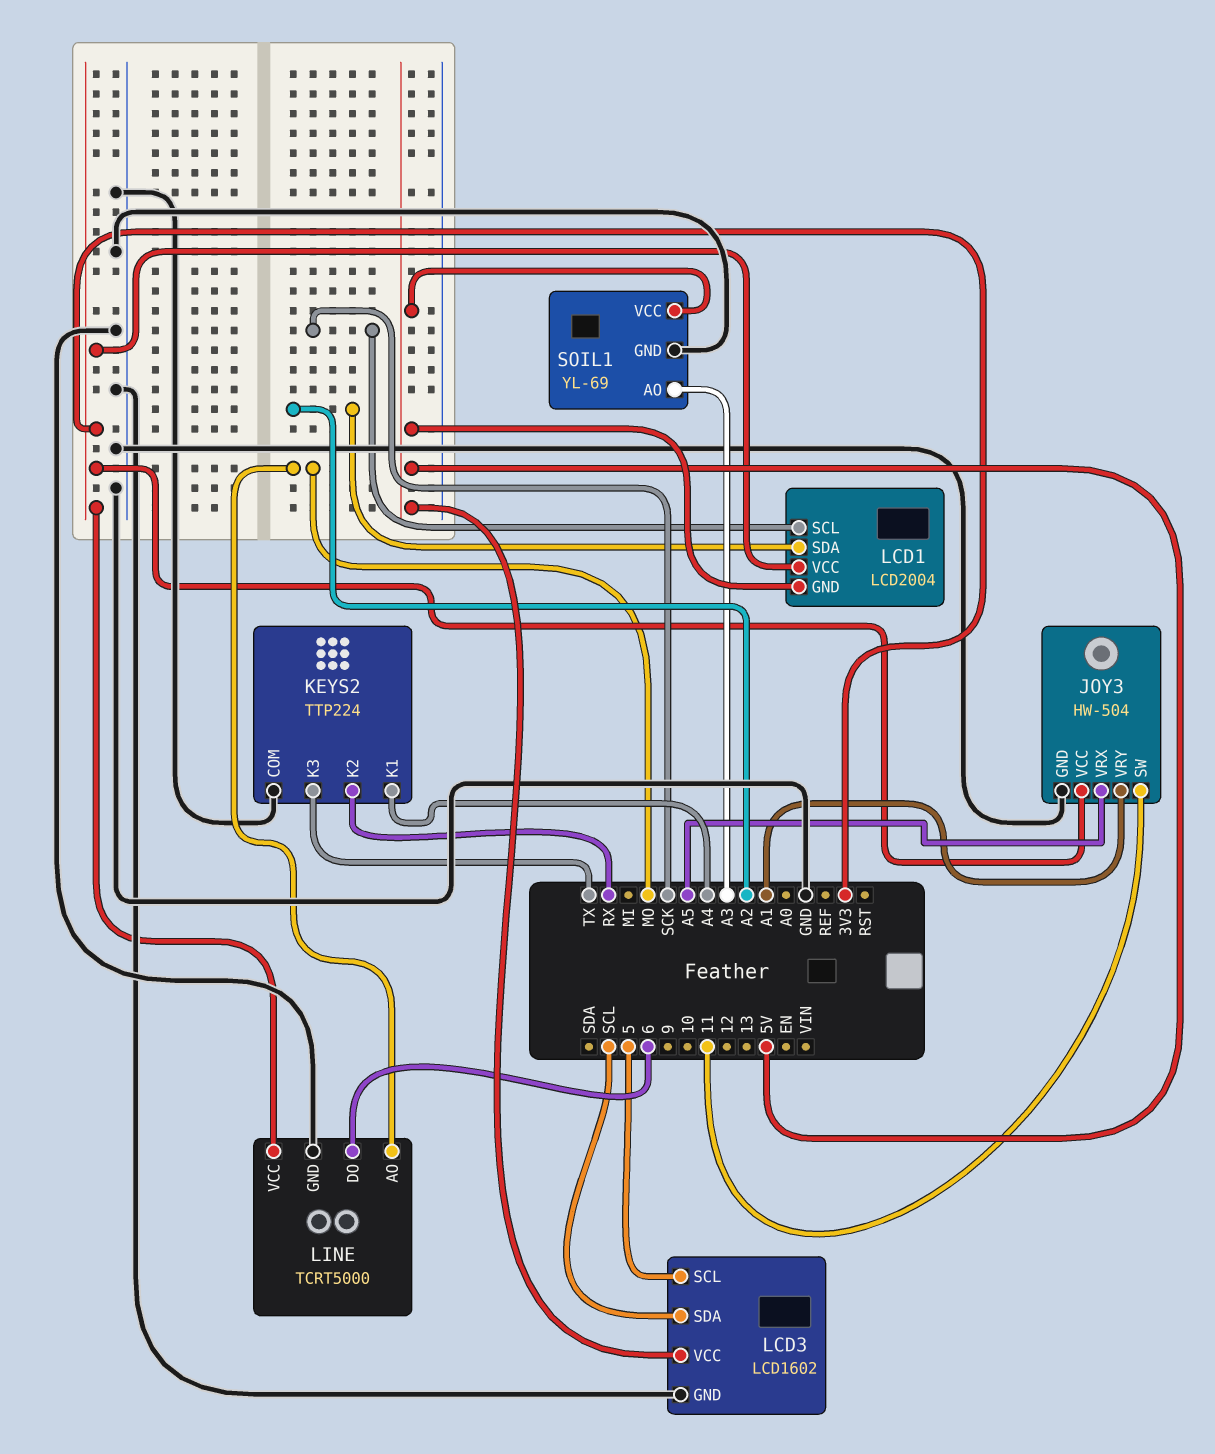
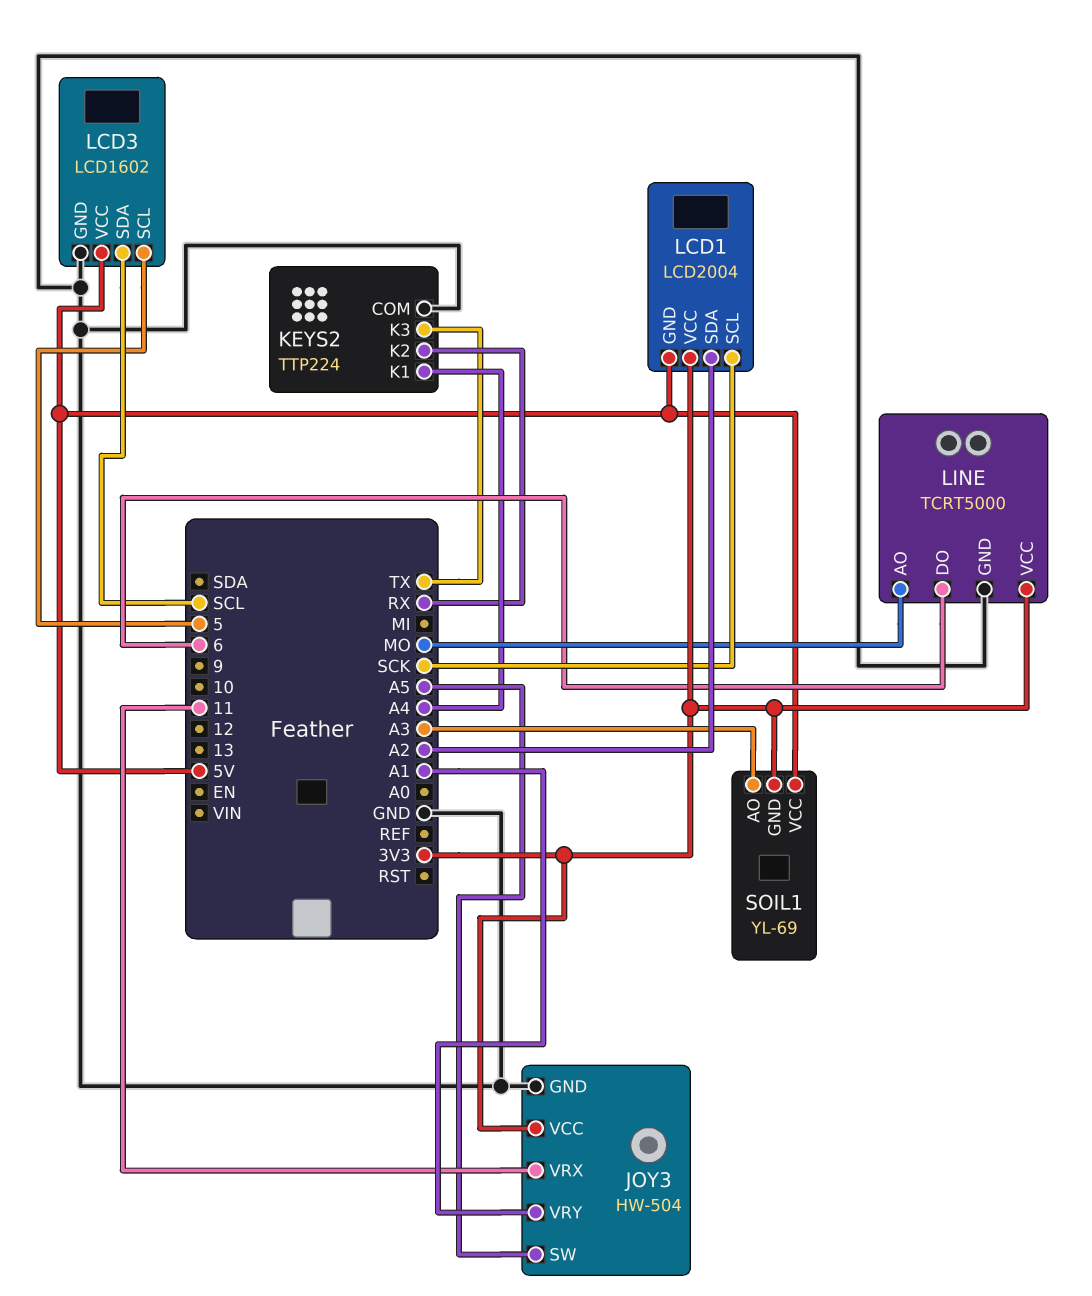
JOY3 pin SW: 11 -> A5
JOY3 pin VRX: A5 -> 11
SOIL1 pin GND: GND -> 3V3

